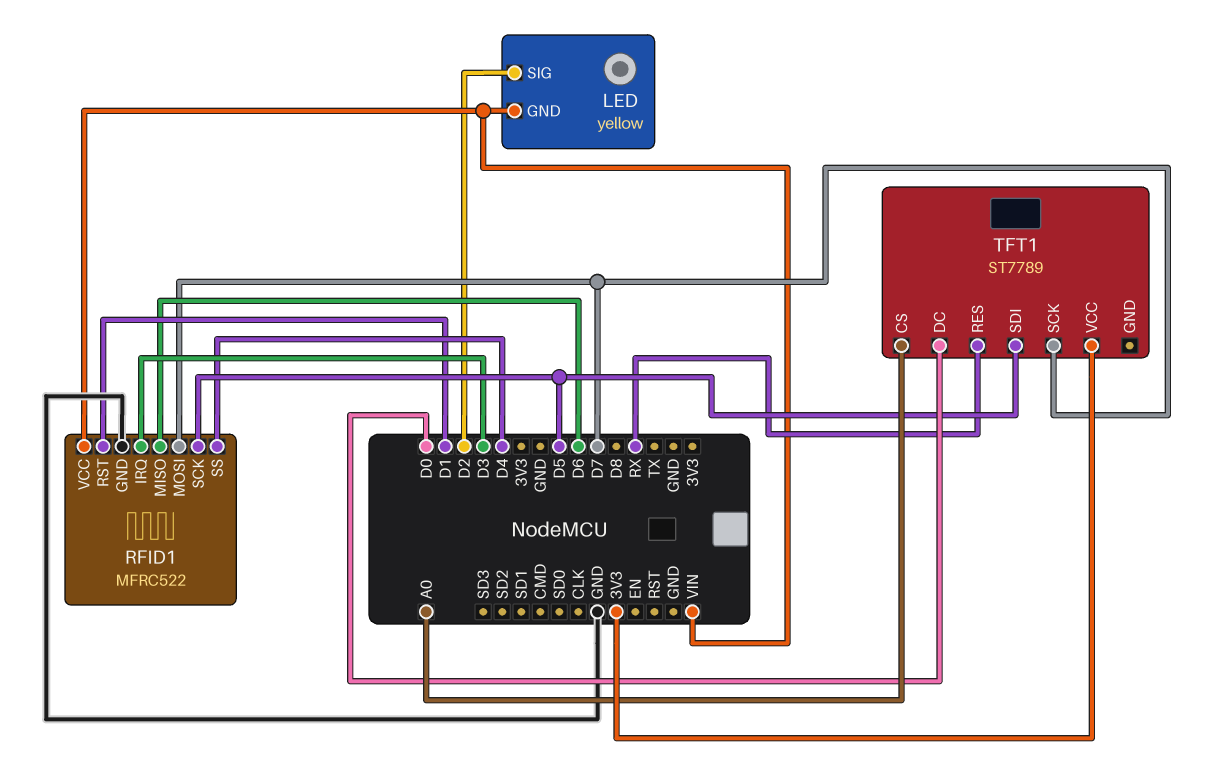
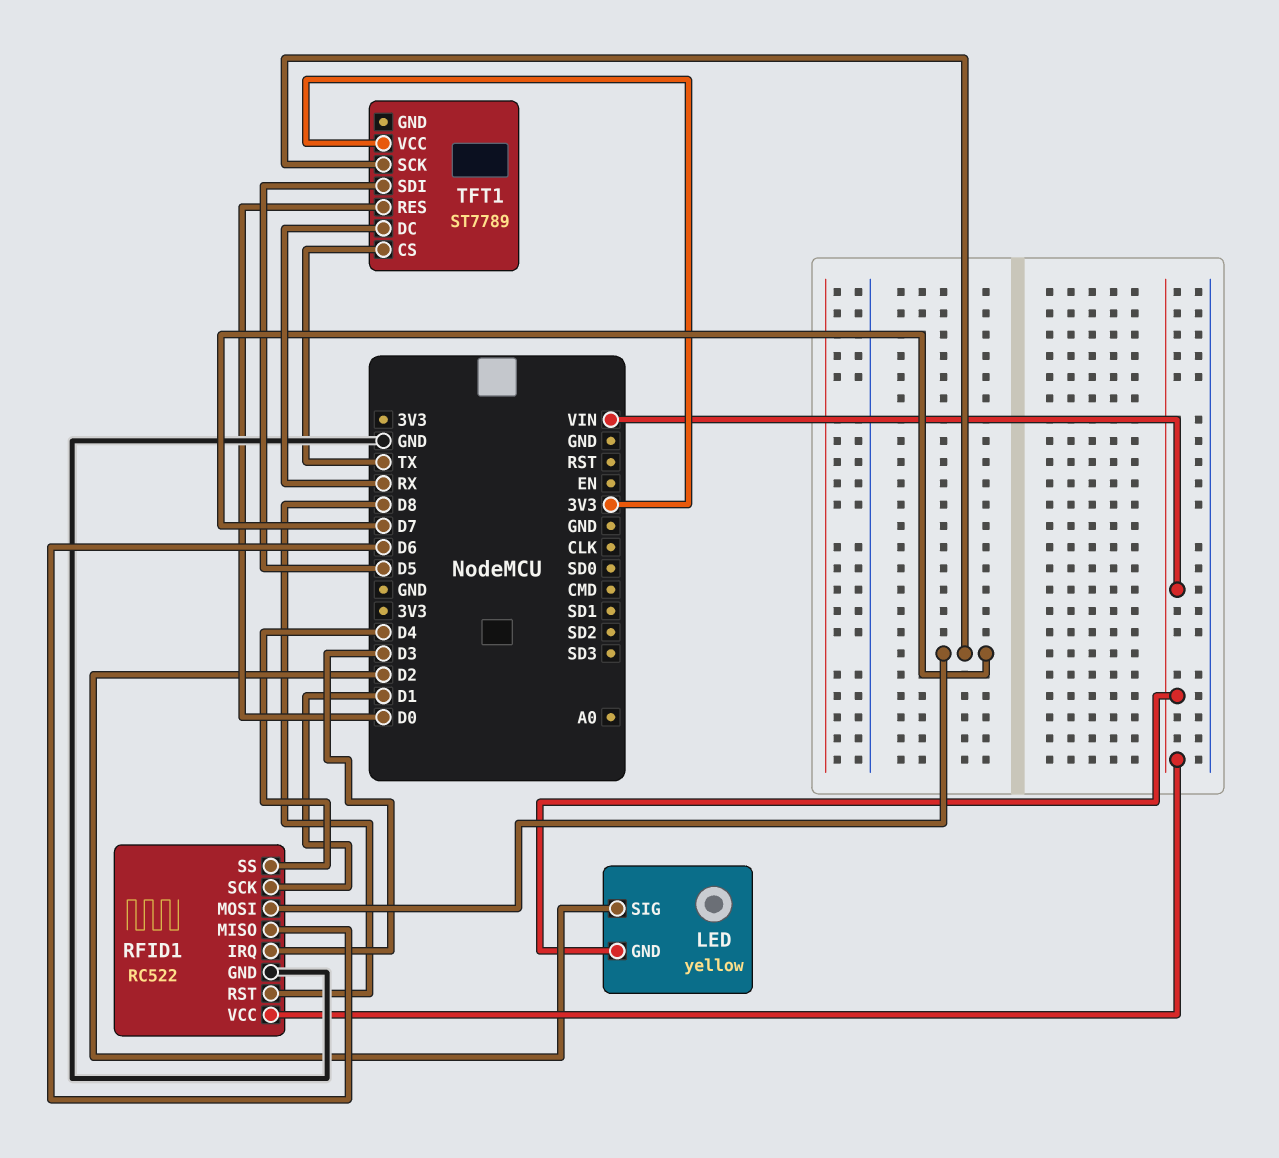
RFID1: MFRC522 -> RC522
RFID1 pin RST: D1 -> D8
RFID1 pin SCK: D5 -> D1
TFT1 pin CS: A0 -> TX
TFT1 pin DC: D0 -> RX
TFT1 pin RES: RX -> D0

